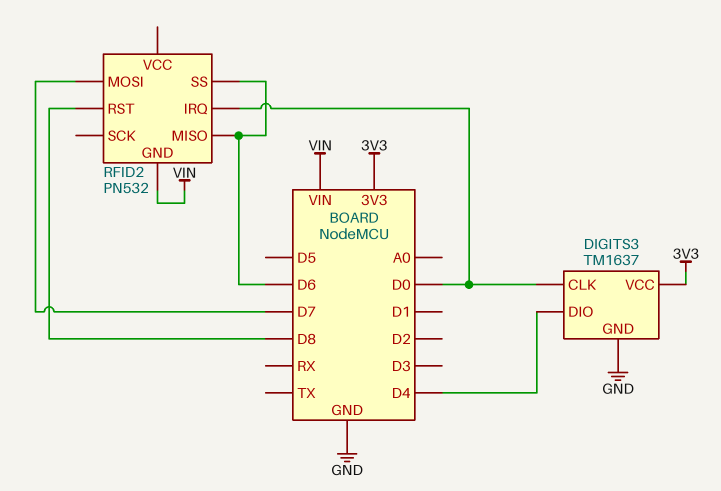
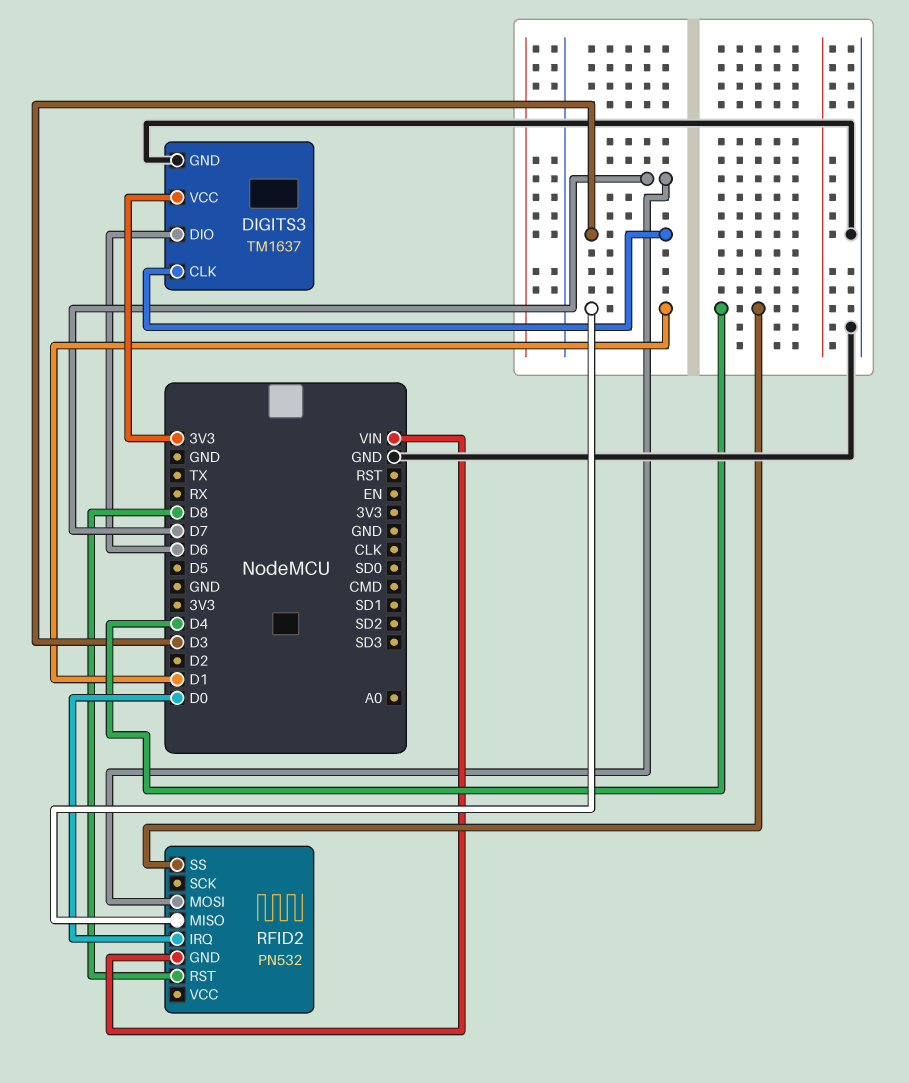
DIGITS3 pin CLK: D0 -> D3
DIGITS3 pin DIO: D4 -> D6
RFID2 pin MISO: D6 -> D1
RFID2 pin SS: D6 -> D4

